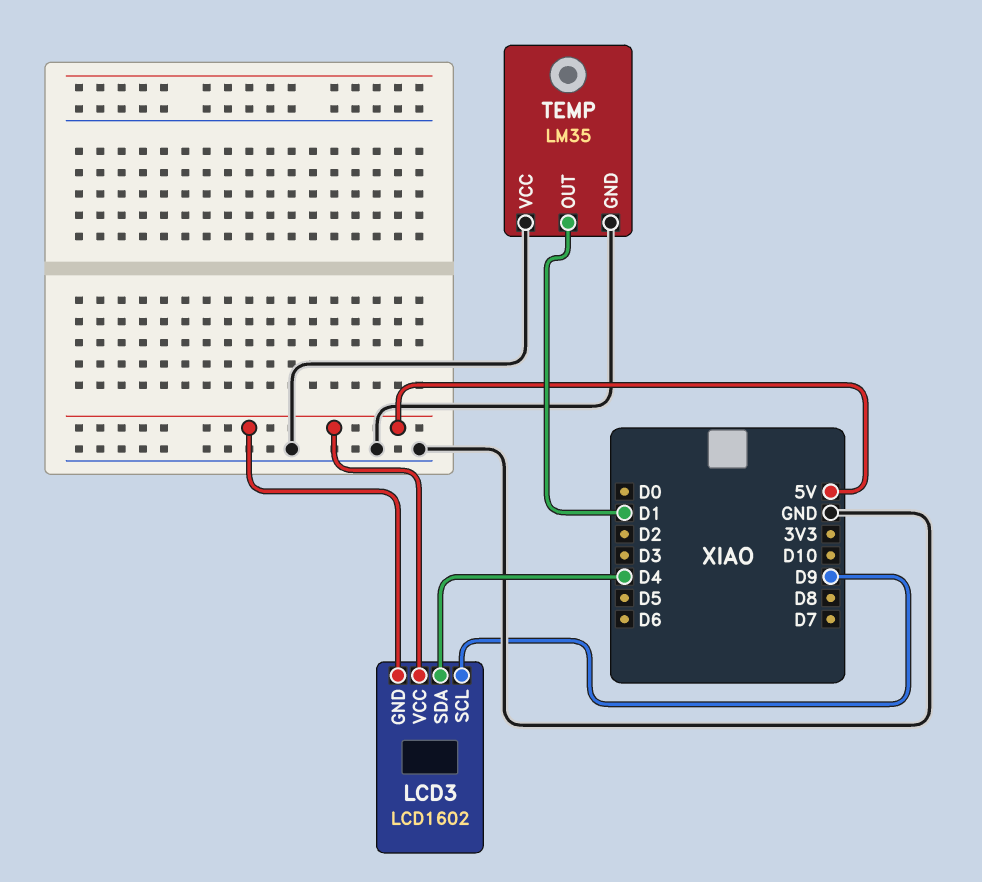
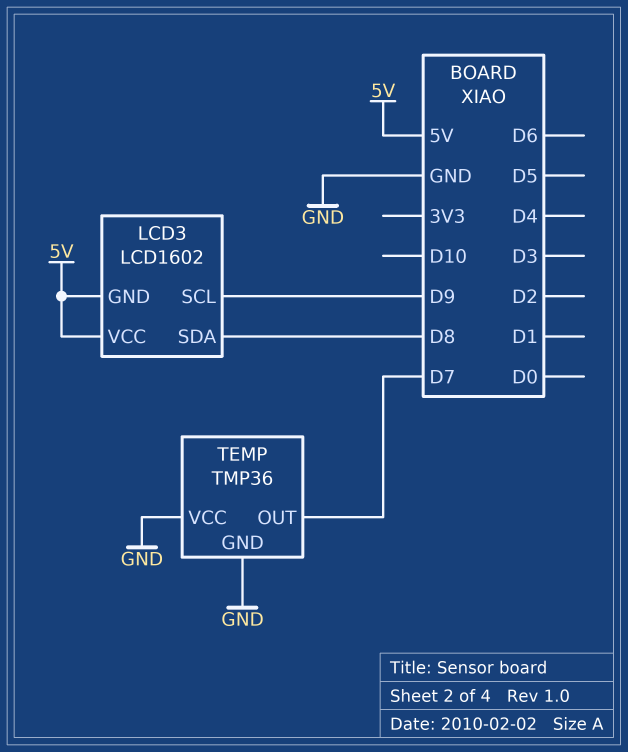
LCD3 pin SDA: D4 -> D8
TEMP: LM35 -> TMP36
TEMP pin OUT: D1 -> D7

